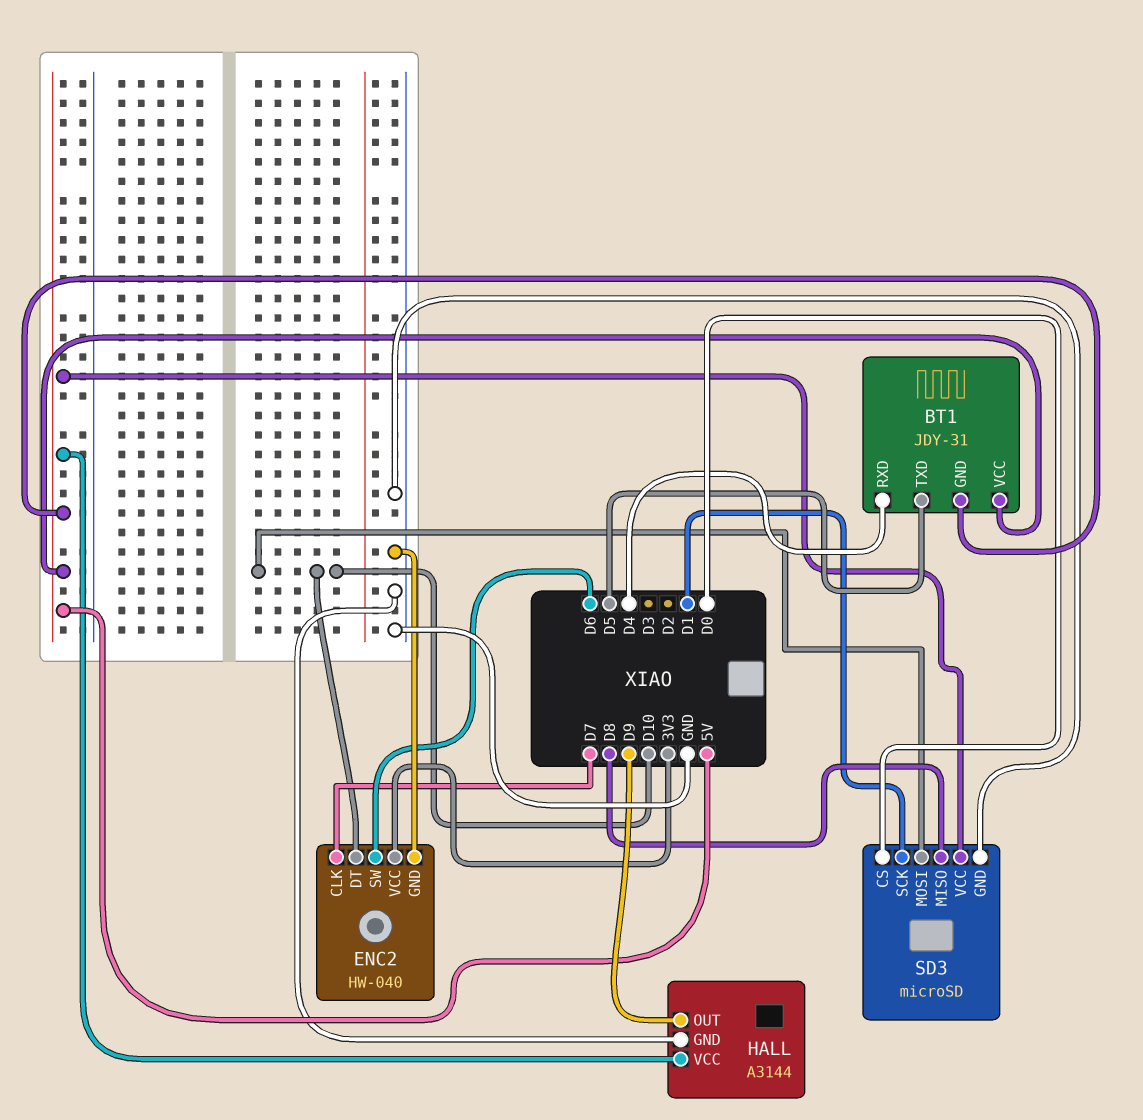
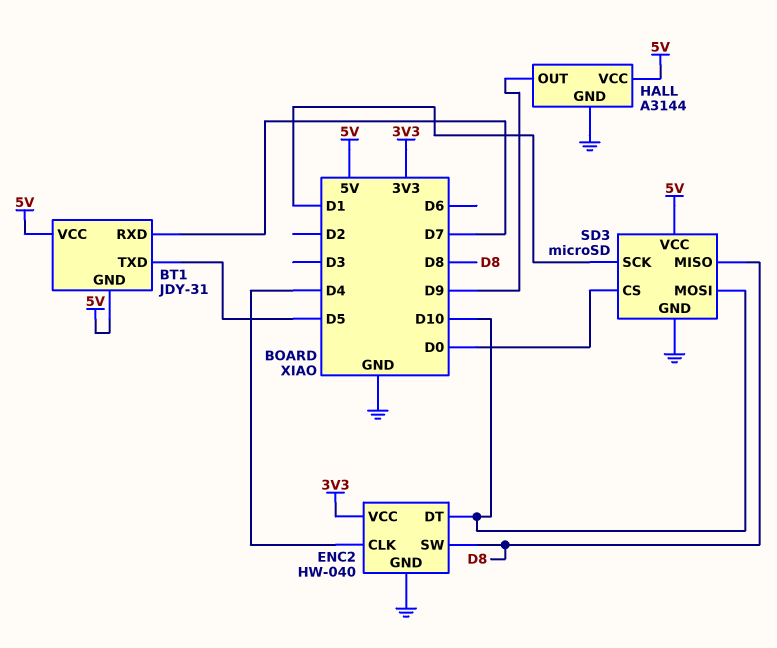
BT1 pin RXD: D4 -> D7
ENC2 pin CLK: D7 -> D4
ENC2 pin SW: D6 -> D8

